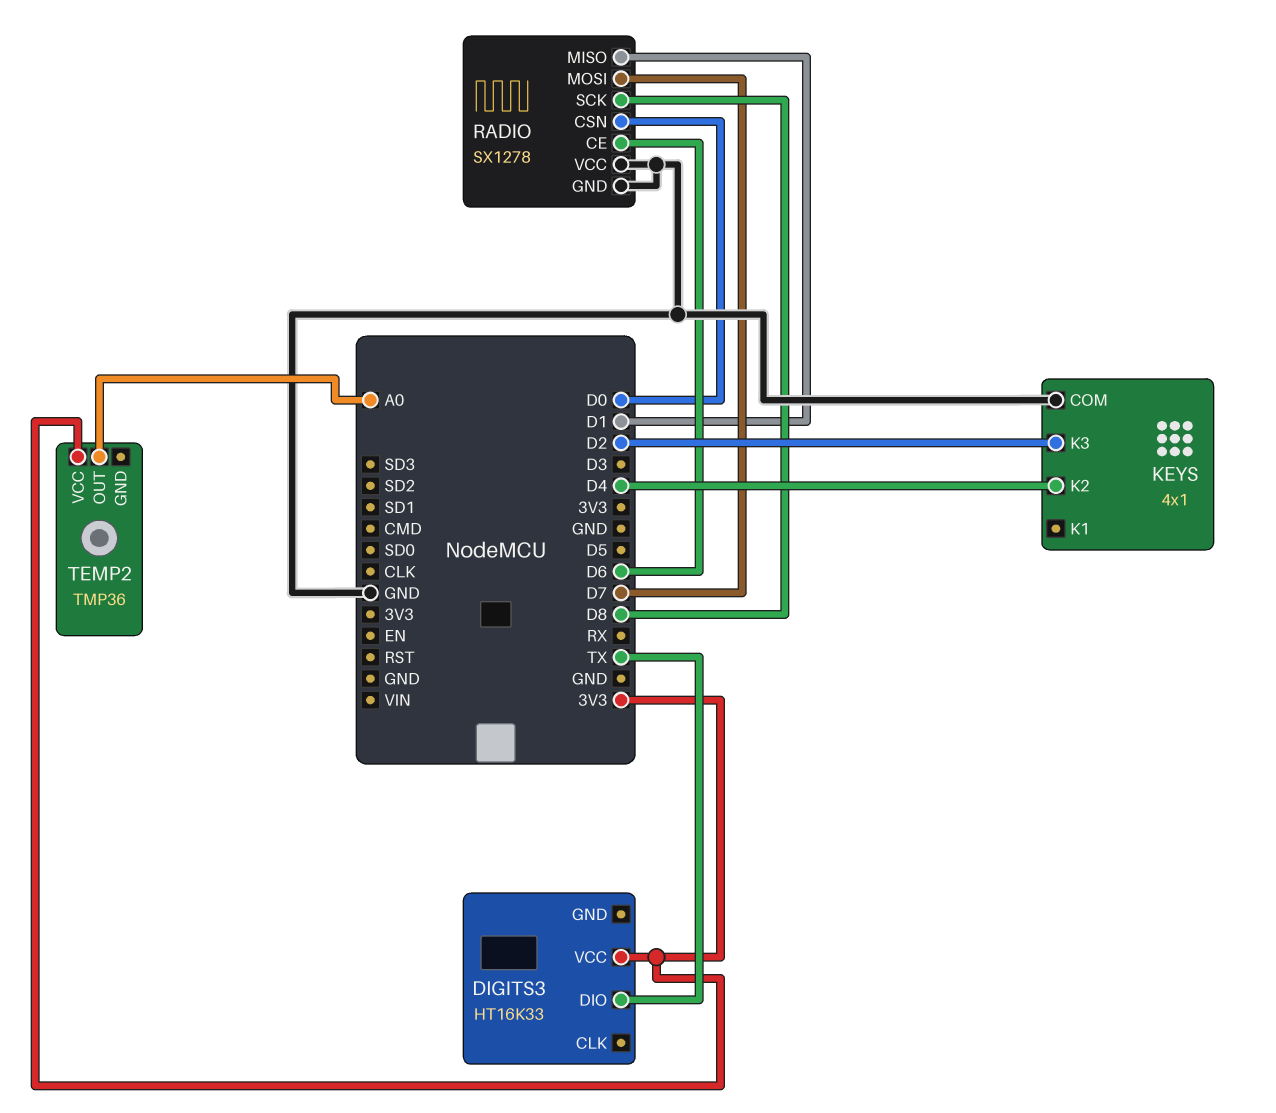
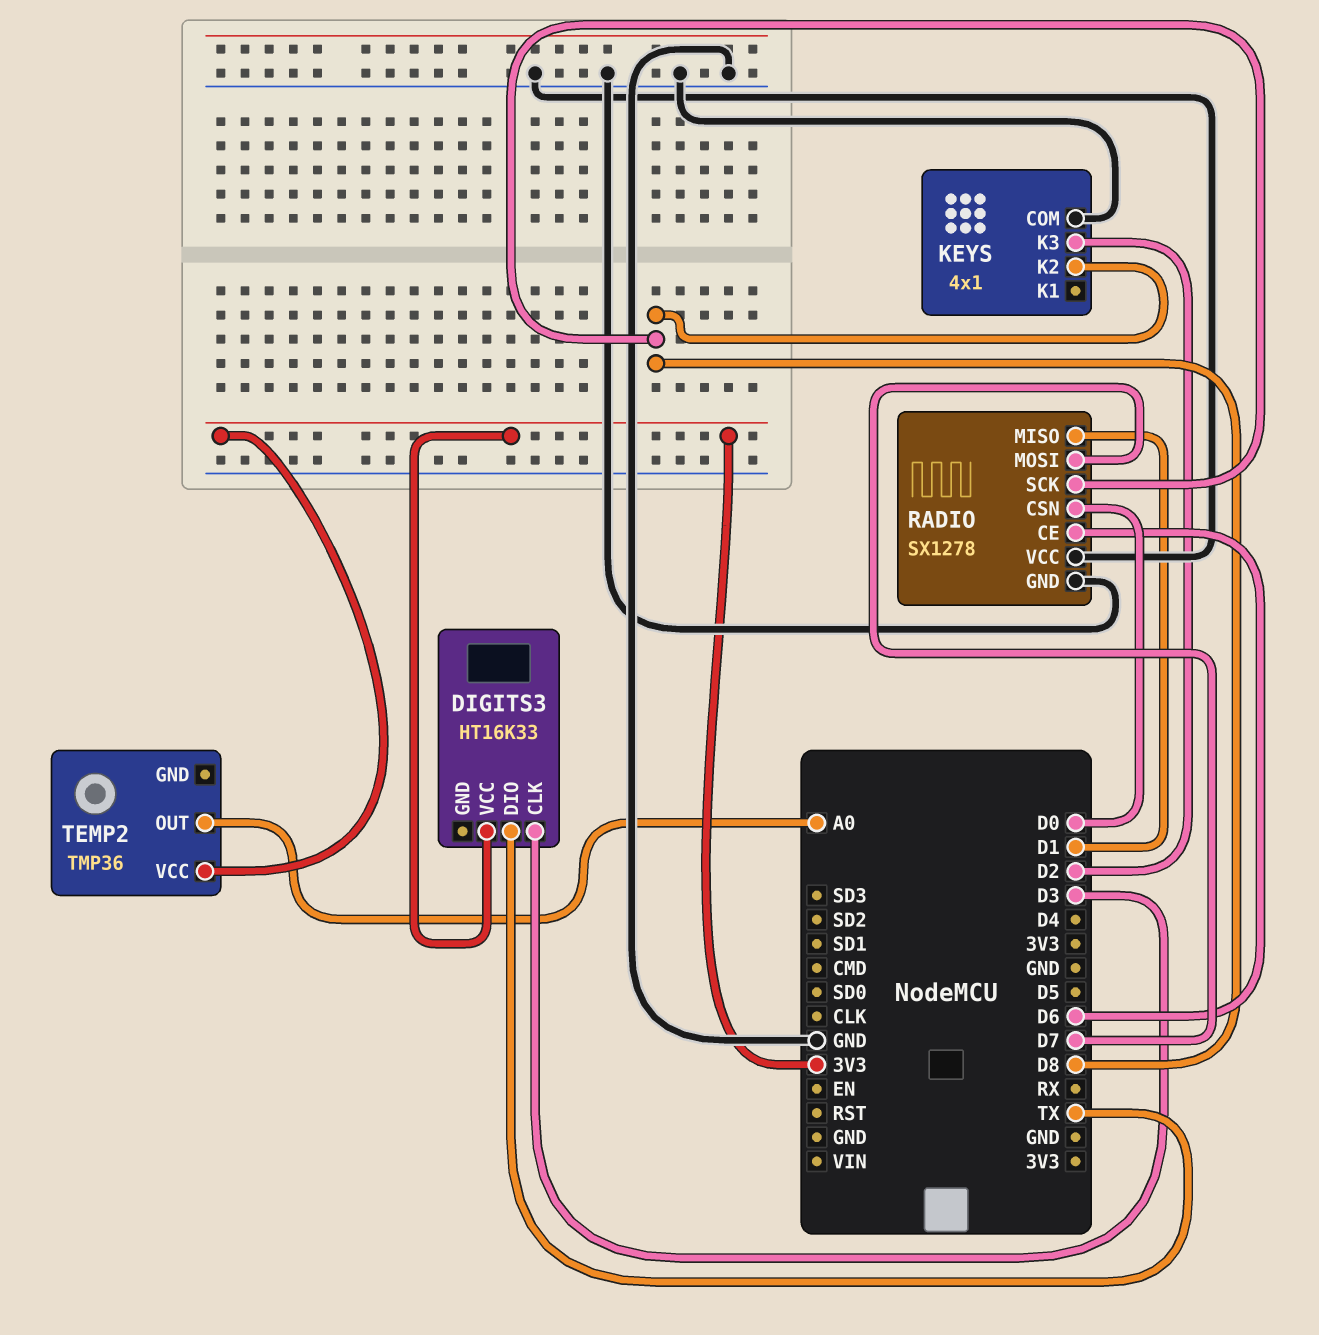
DIGITS3 pin CLK: none -> D3
KEYS pin K2: D4 -> D8

